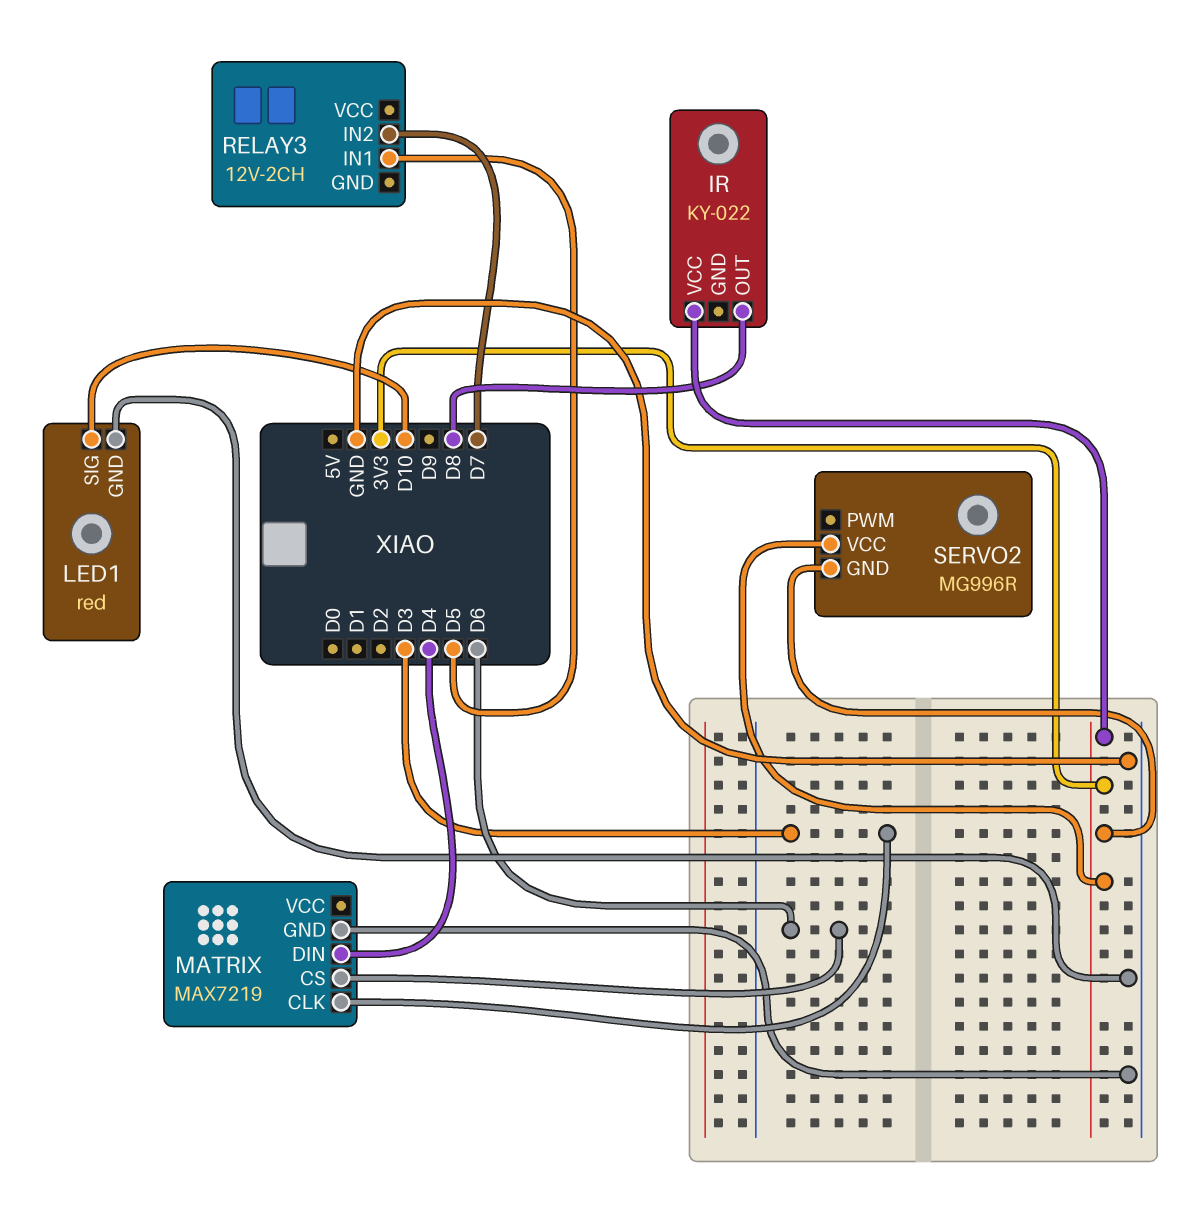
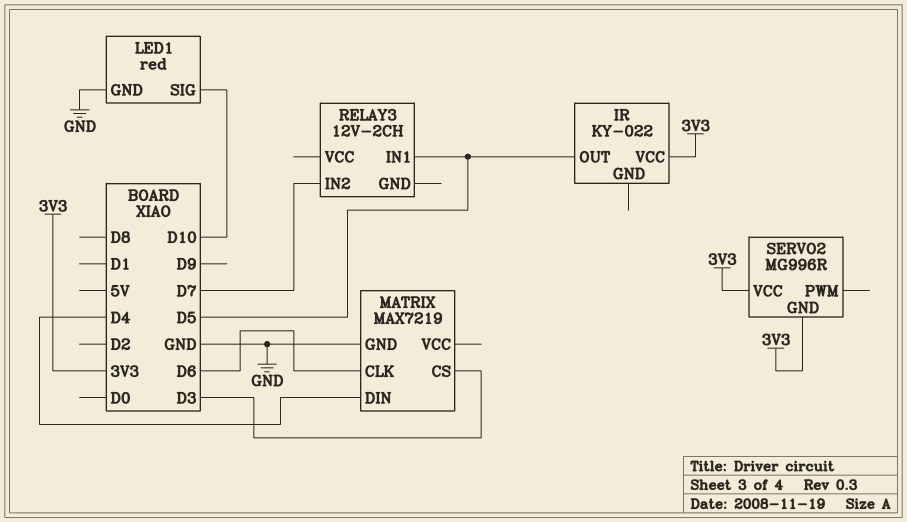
IR pin OUT: D8 -> D5
MATRIX pin CLK: D3 -> D6
MATRIX pin CS: D6 -> D3

